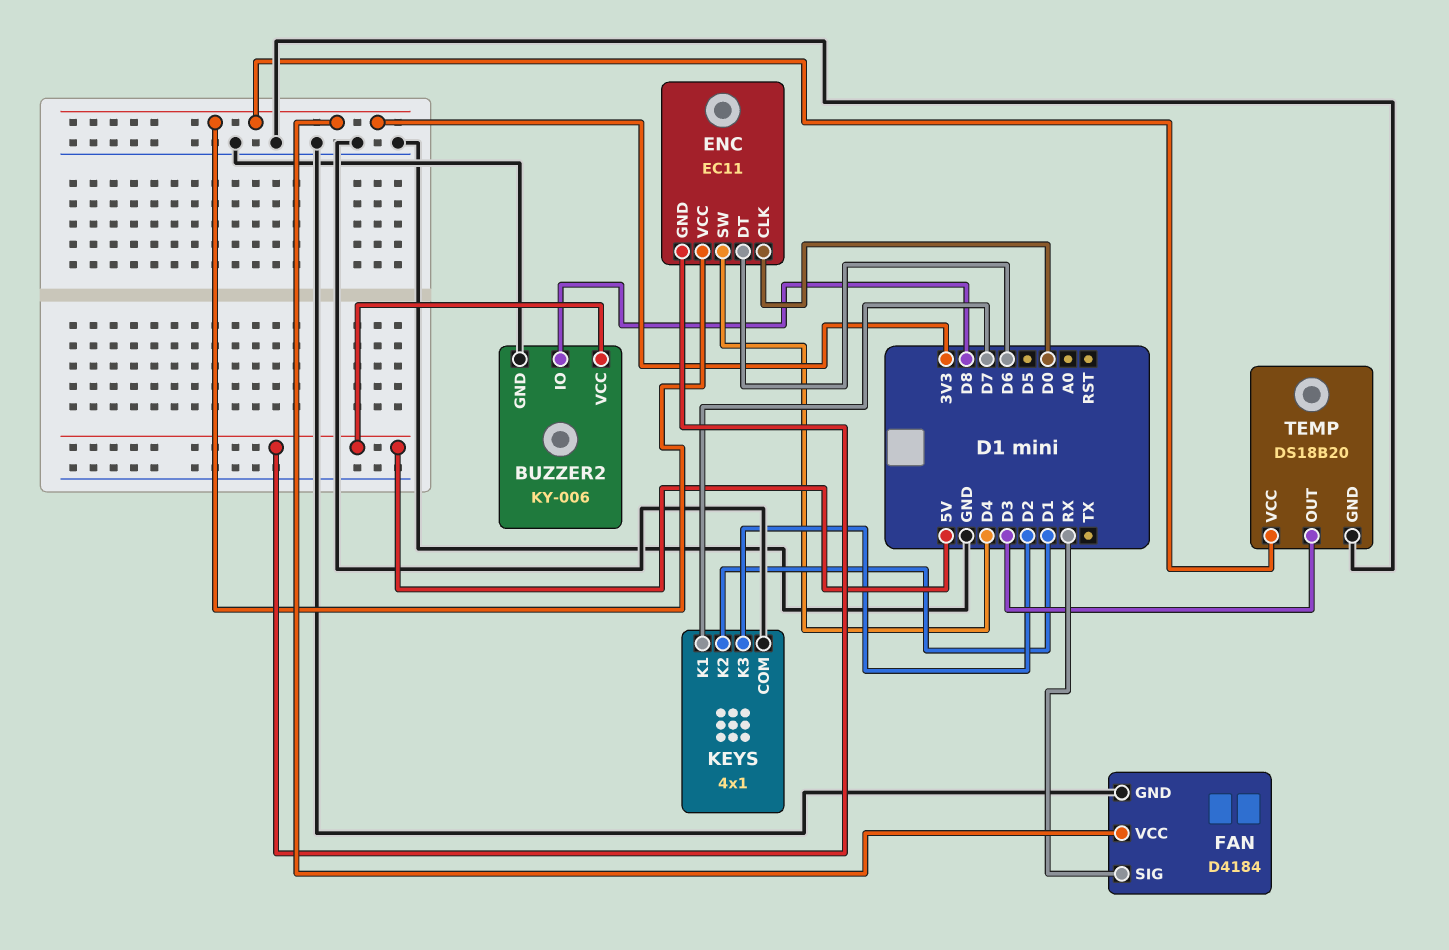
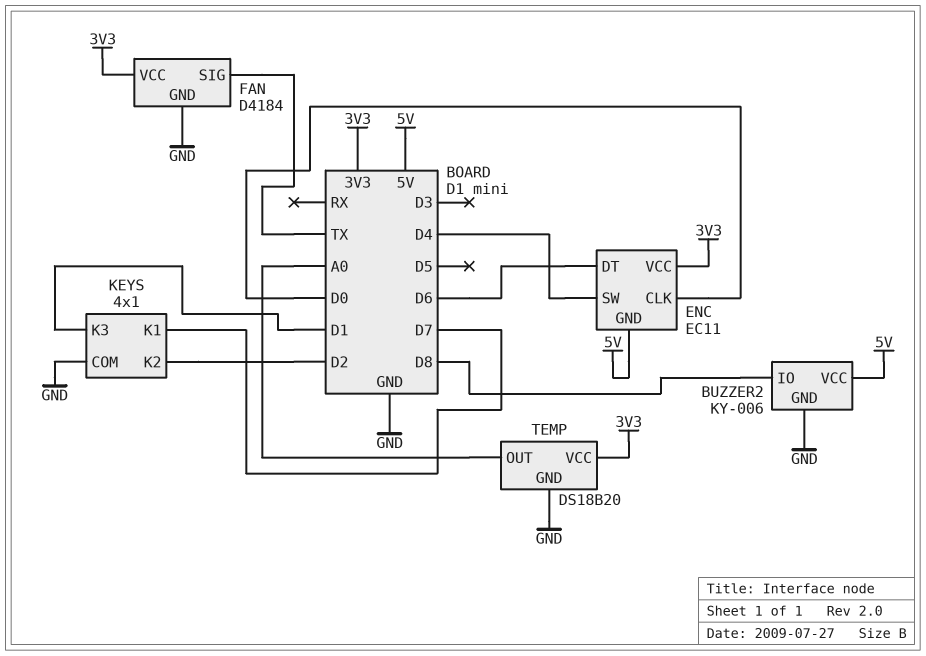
FAN pin SIG: RX -> TX
KEYS pin K2: D1 -> D2
KEYS pin K3: D2 -> D1
TEMP pin OUT: D3 -> A0

